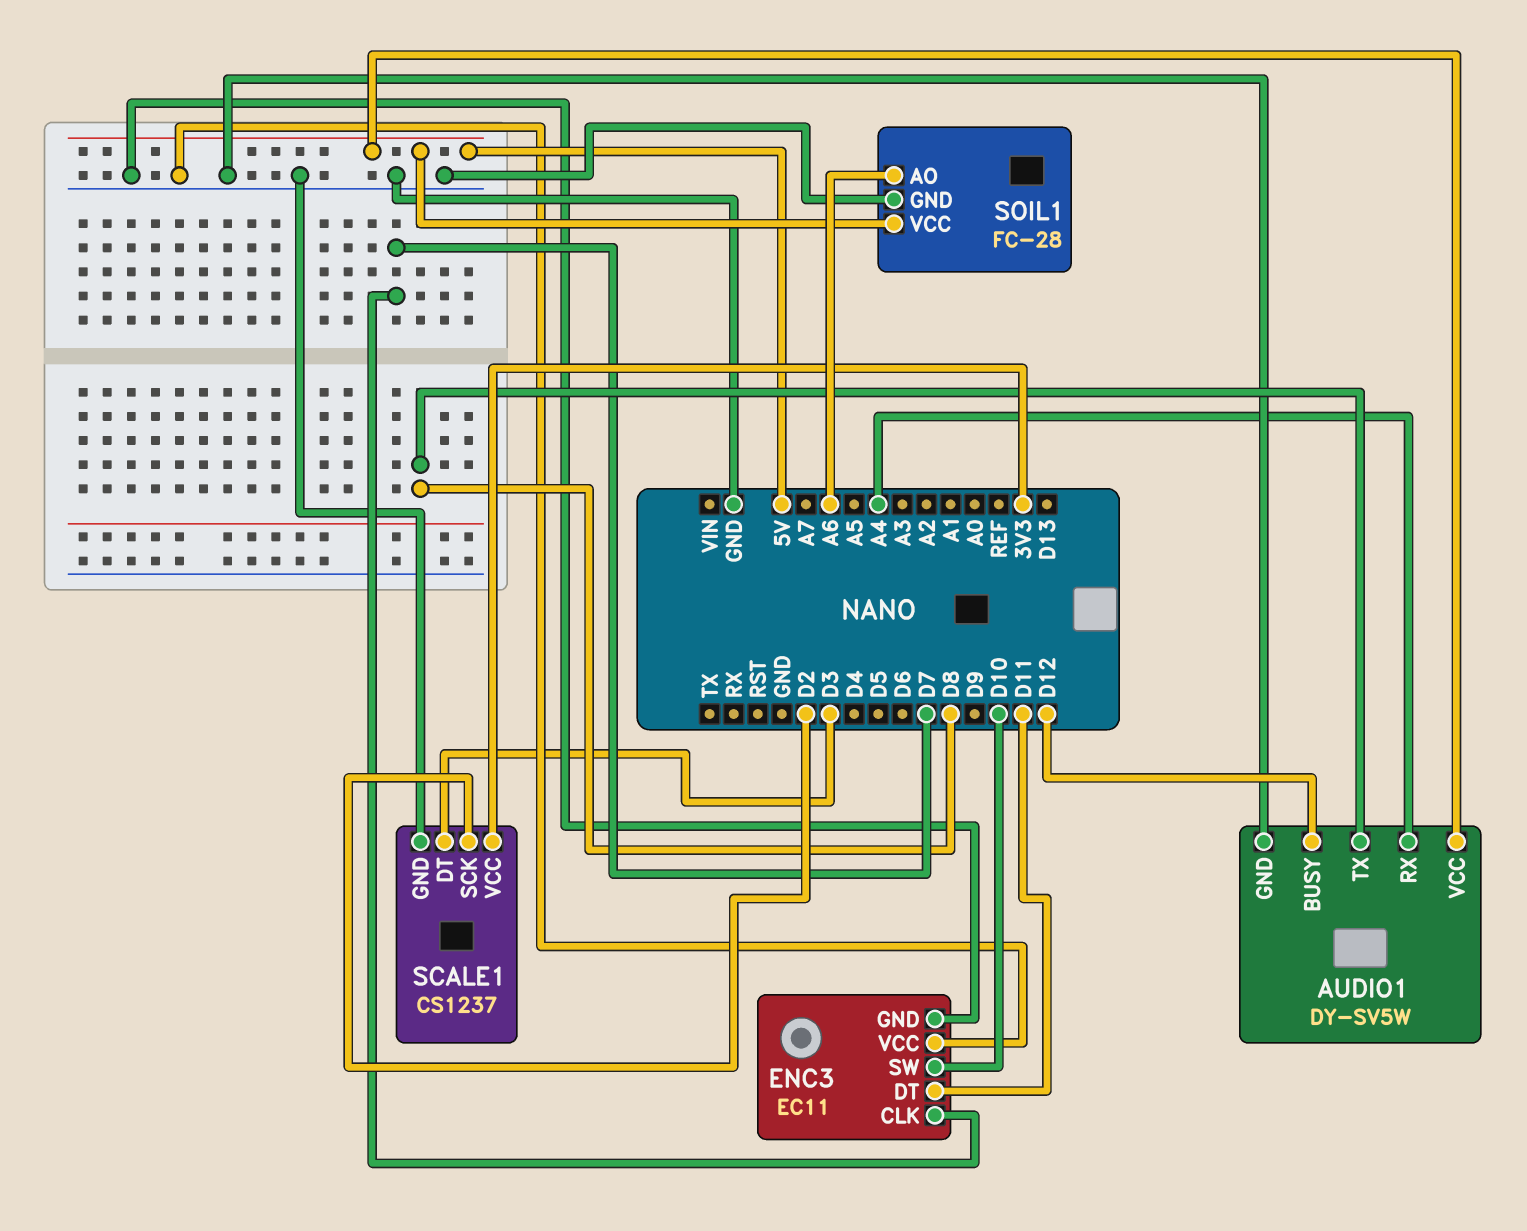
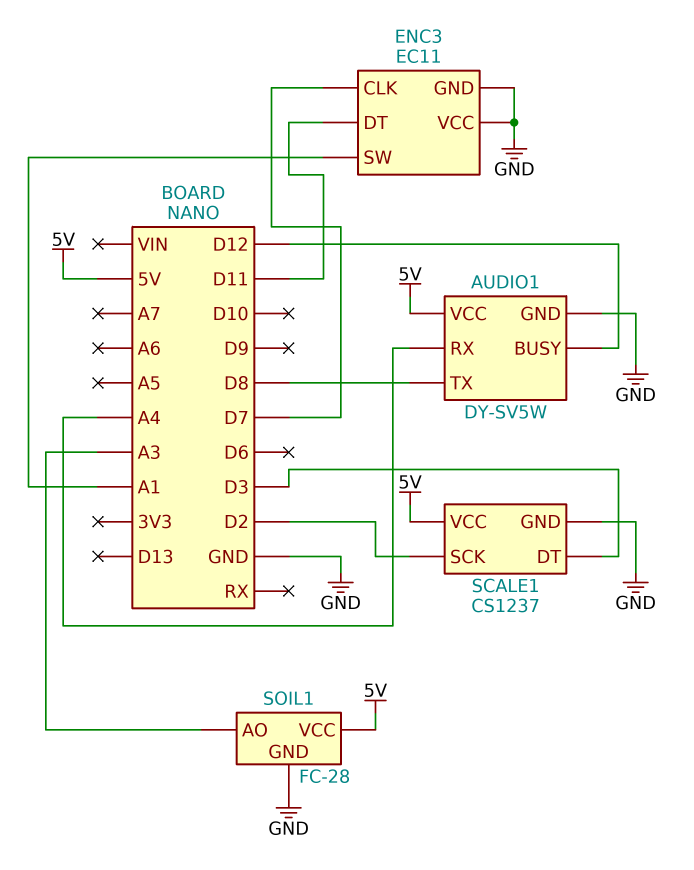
ENC3 pin SW: D10 -> A1
SCALE1 pin VCC: 3V3 -> 5V
SOIL1 pin AO: A6 -> A3

